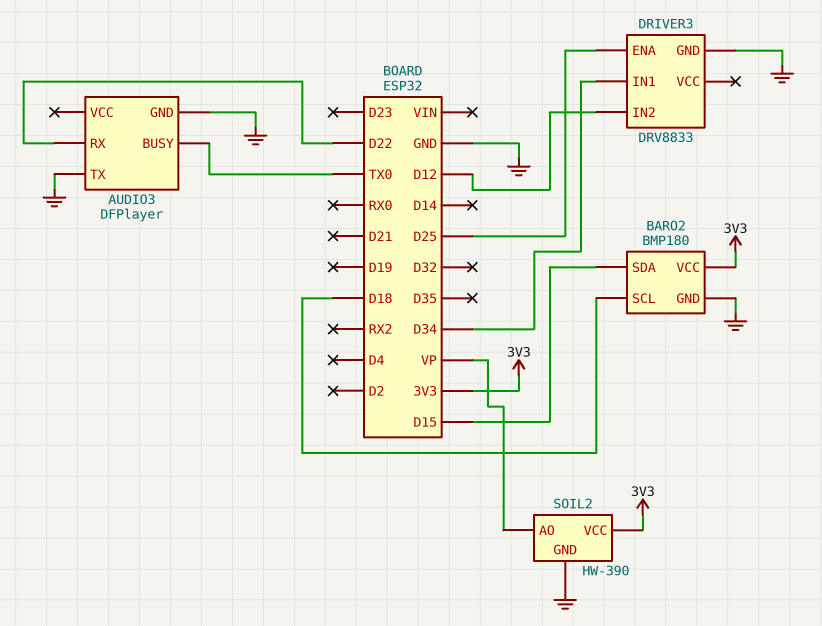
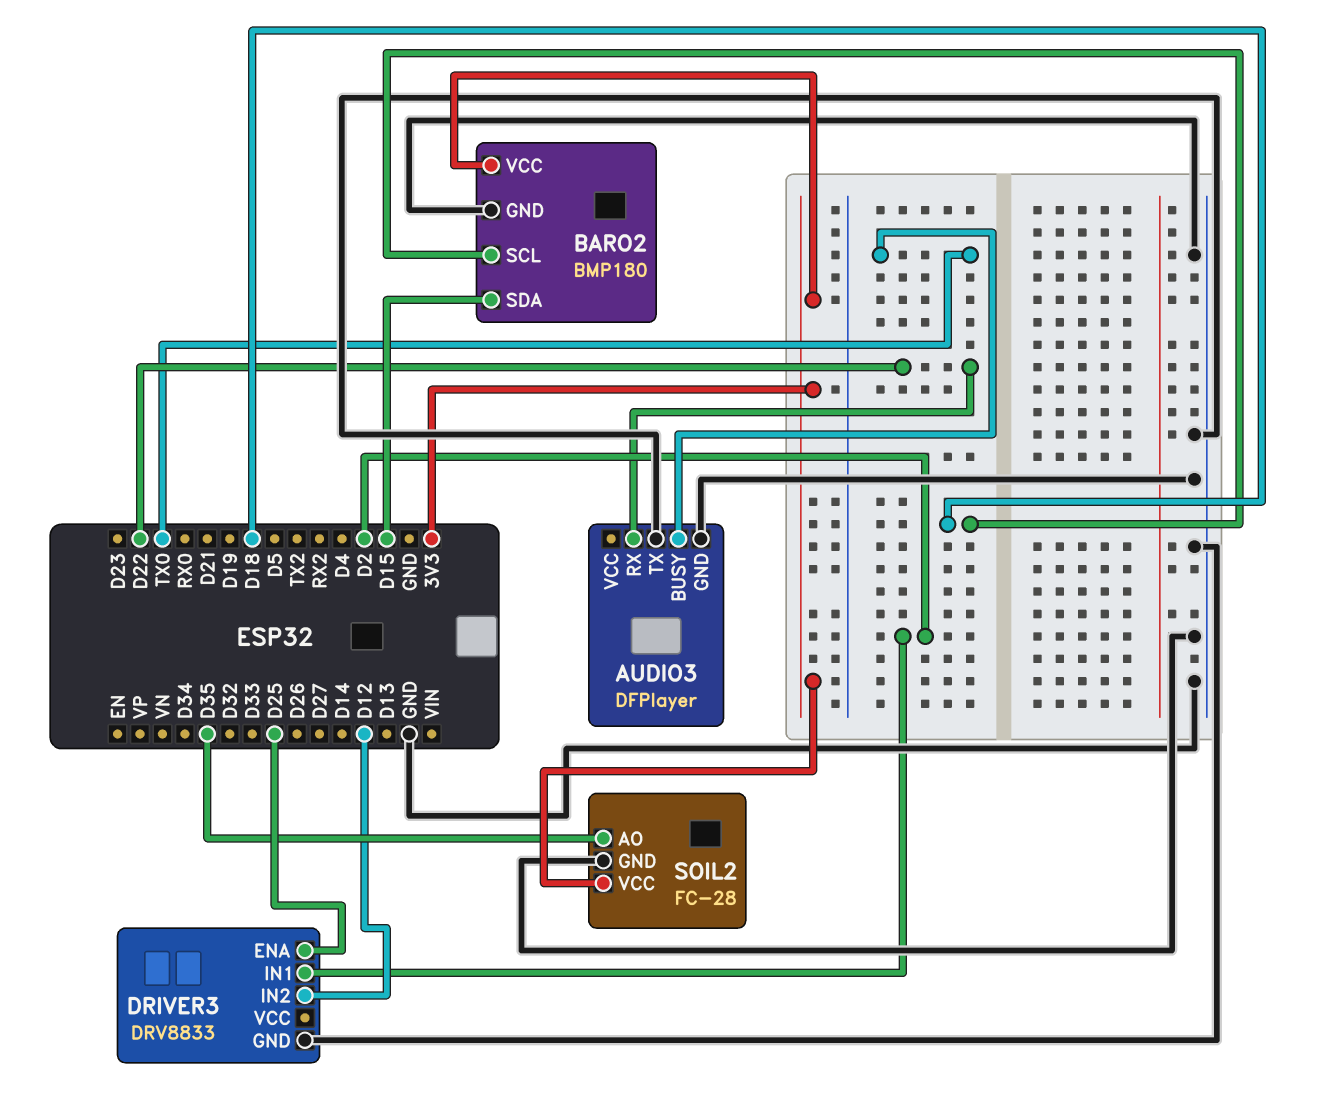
DRIVER3 pin IN1: D34 -> D2
SOIL2: HW-390 -> FC-28
SOIL2 pin AO: VP -> D35

